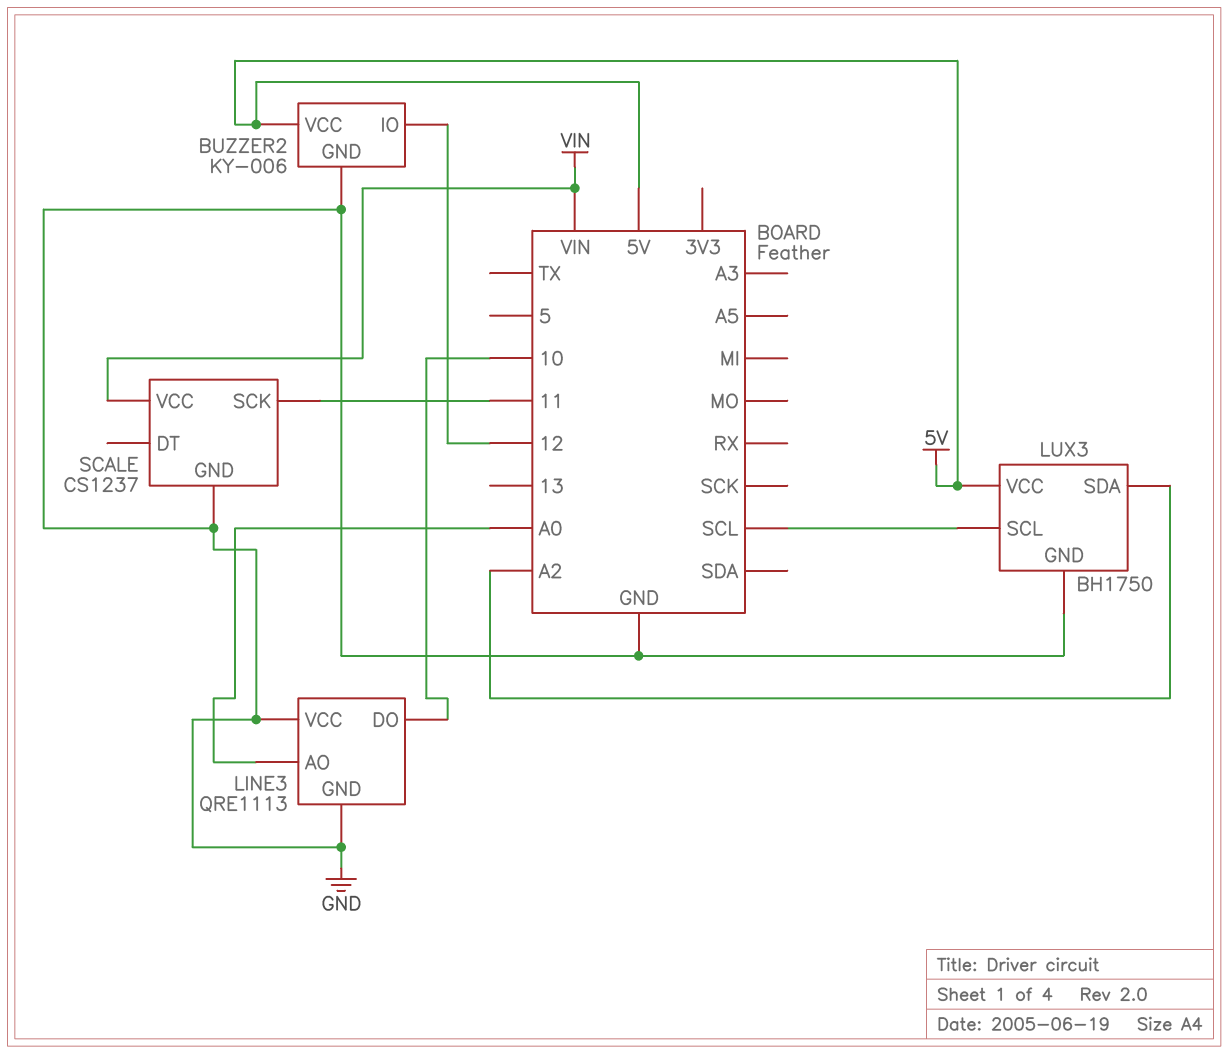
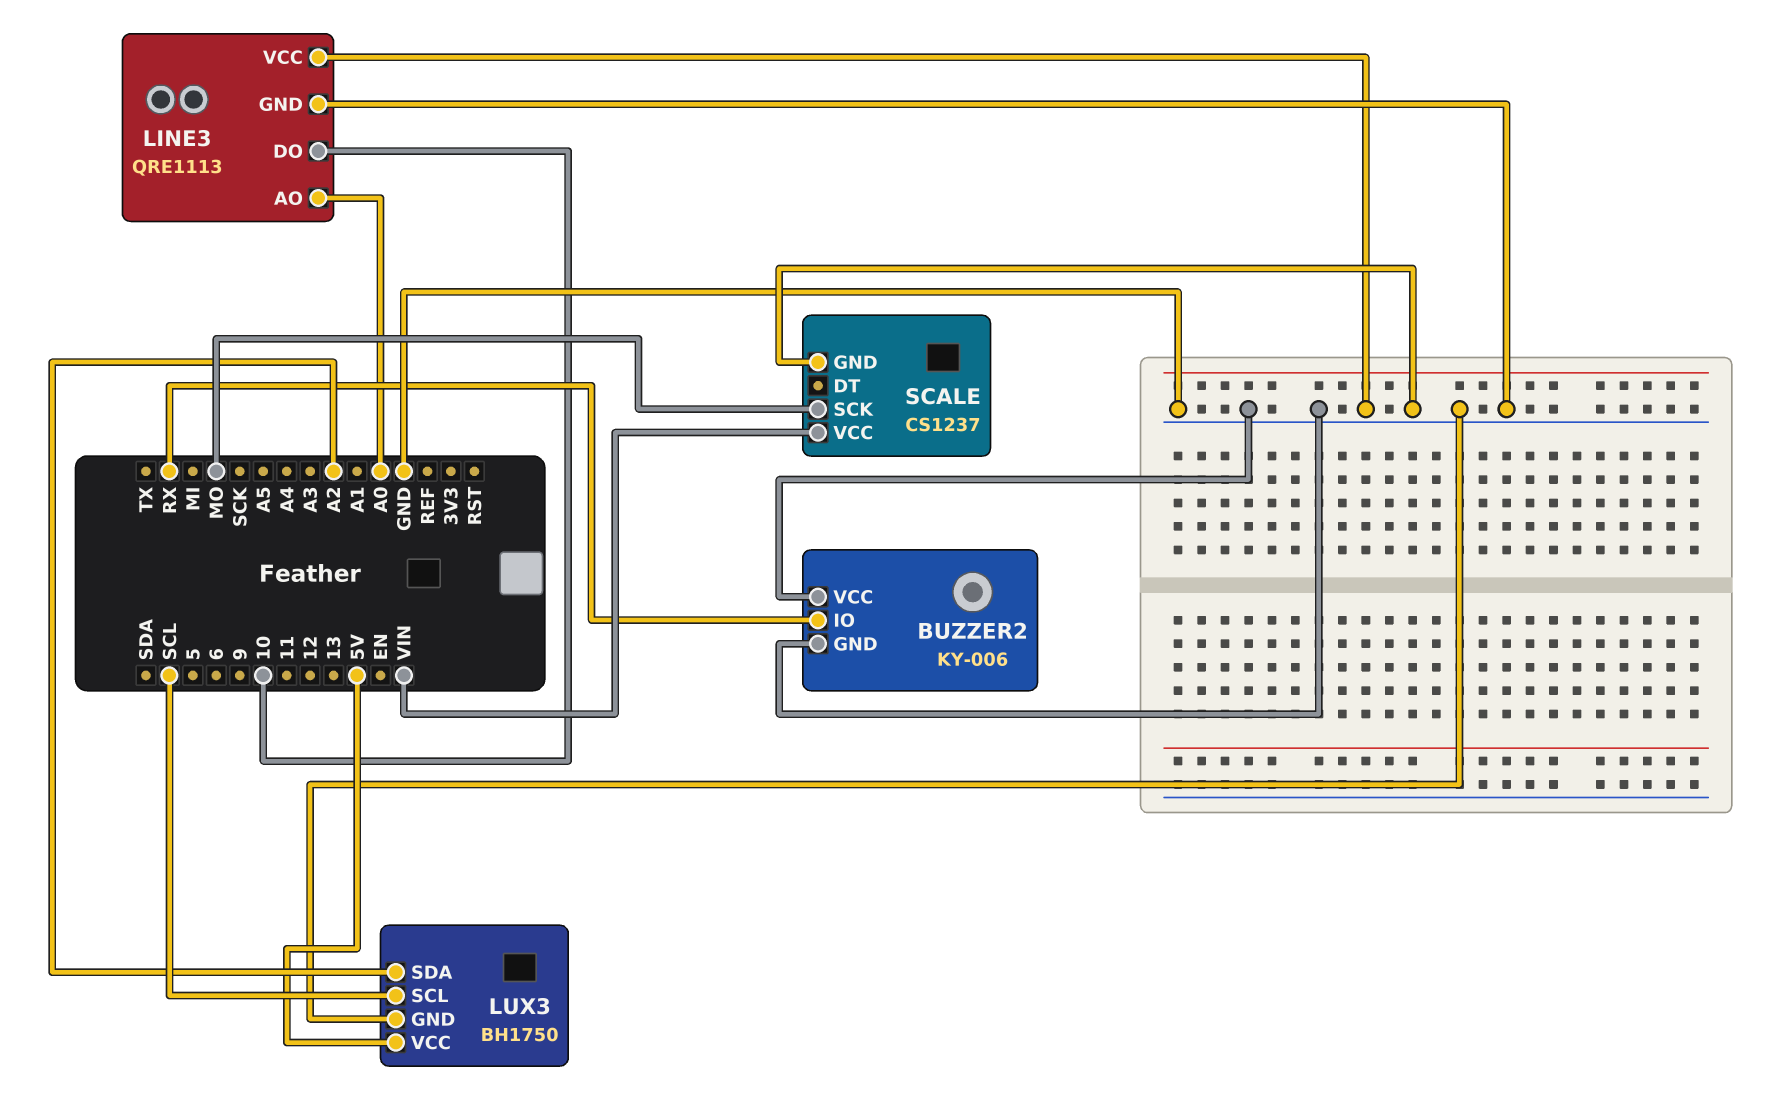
BUZZER2 pin IO: 12 -> RX
BUZZER2 pin VCC: 5V -> GND
SCALE pin SCK: 11 -> MO

